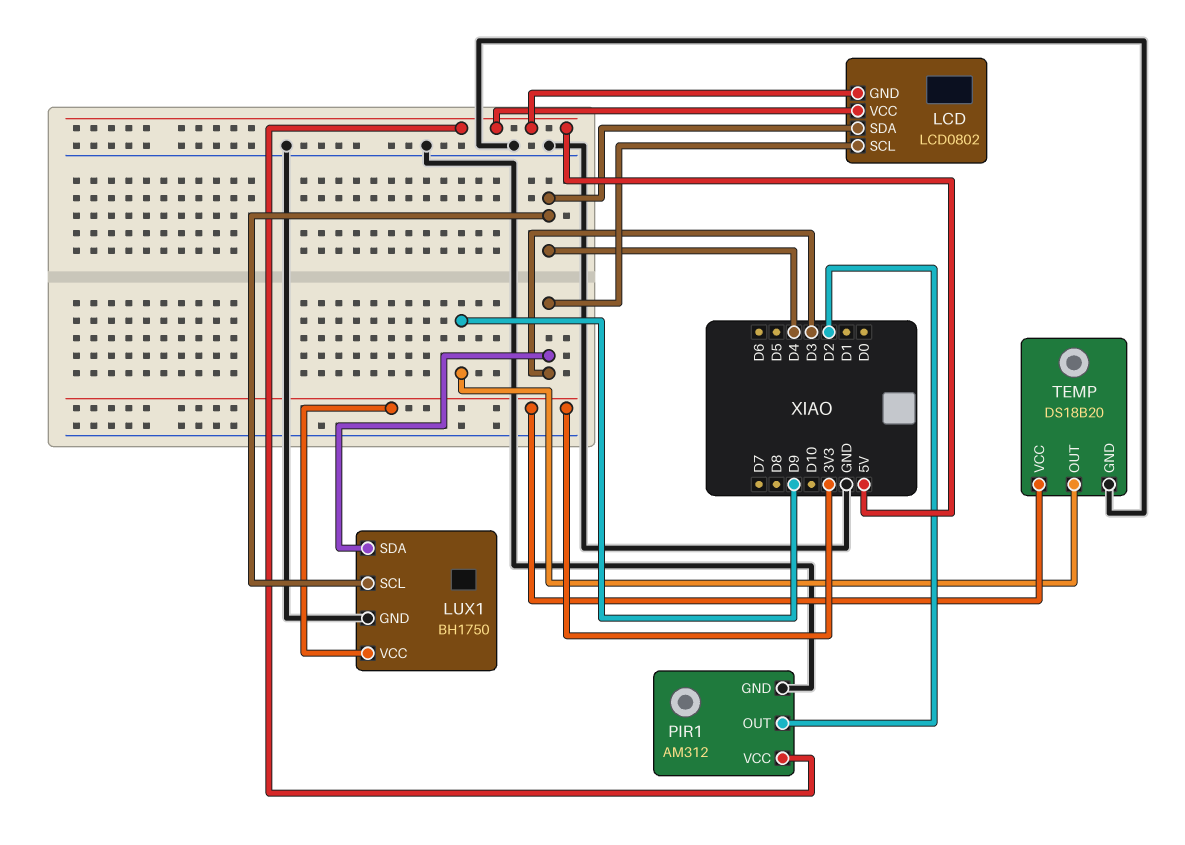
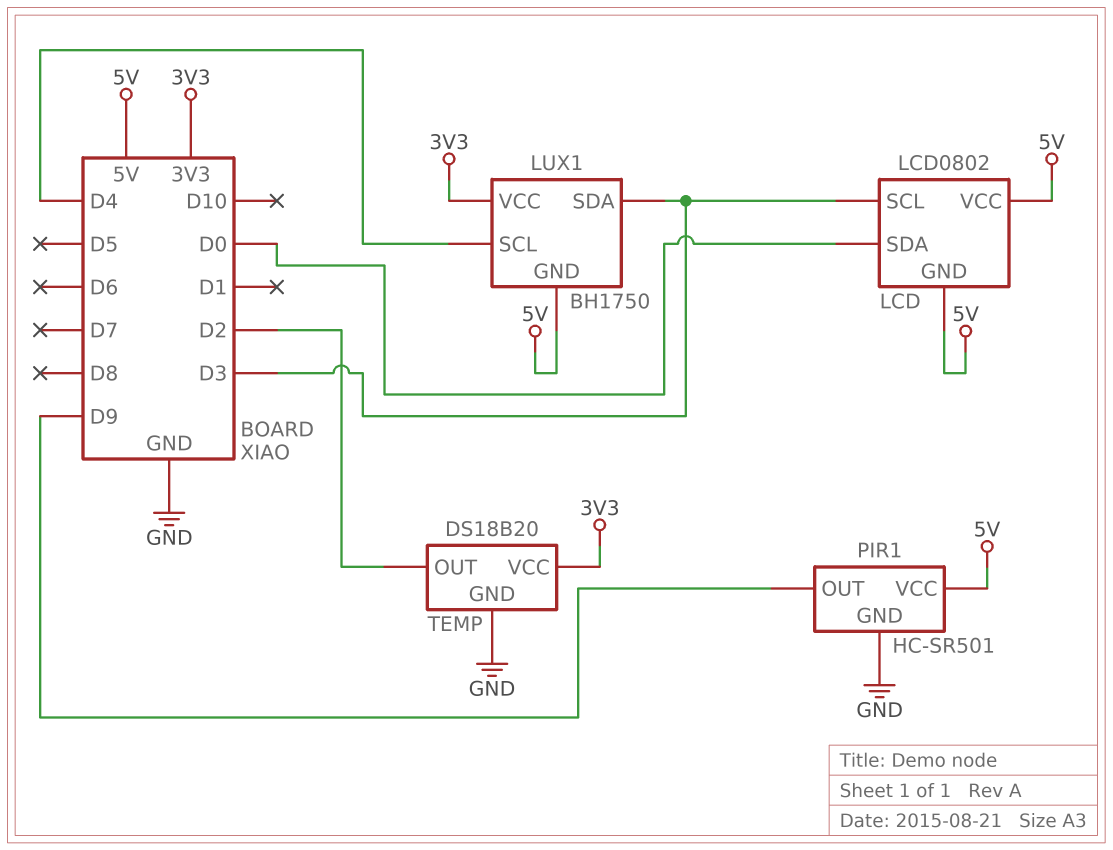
LCD pin SDA: D4 -> D0
LUX1 pin GND: GND -> 5V
PIR1: AM312 -> HC-SR501
PIR1 pin OUT: D2 -> D9
TEMP pin OUT: D9 -> D2

